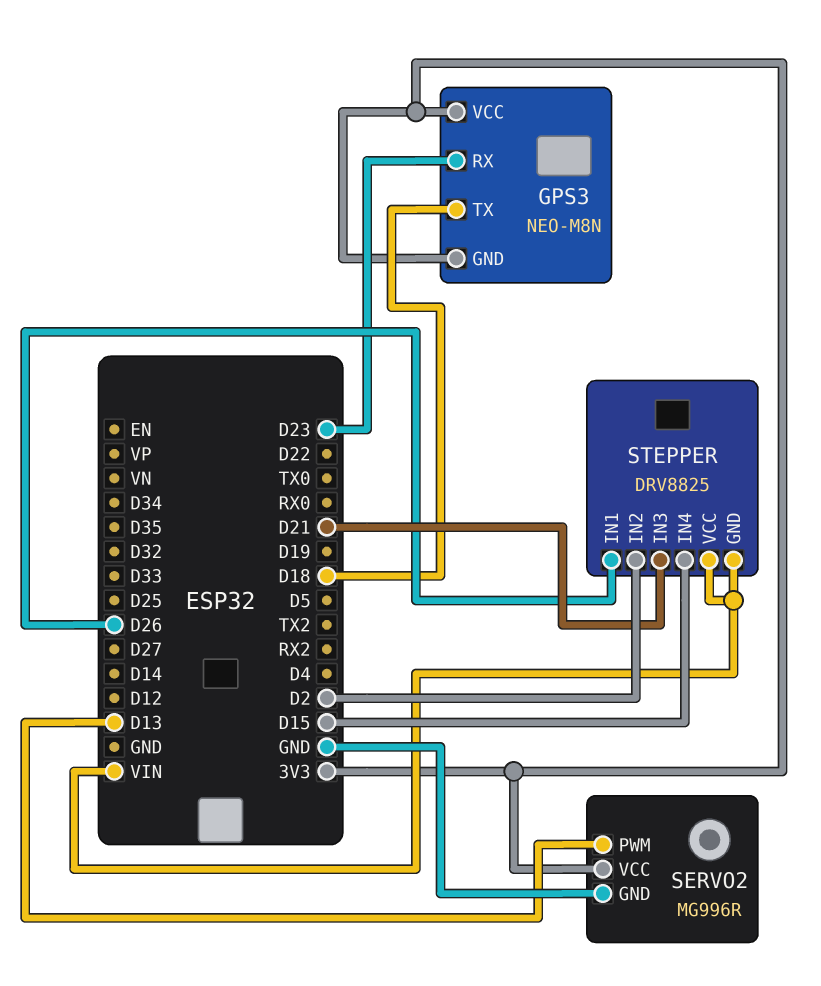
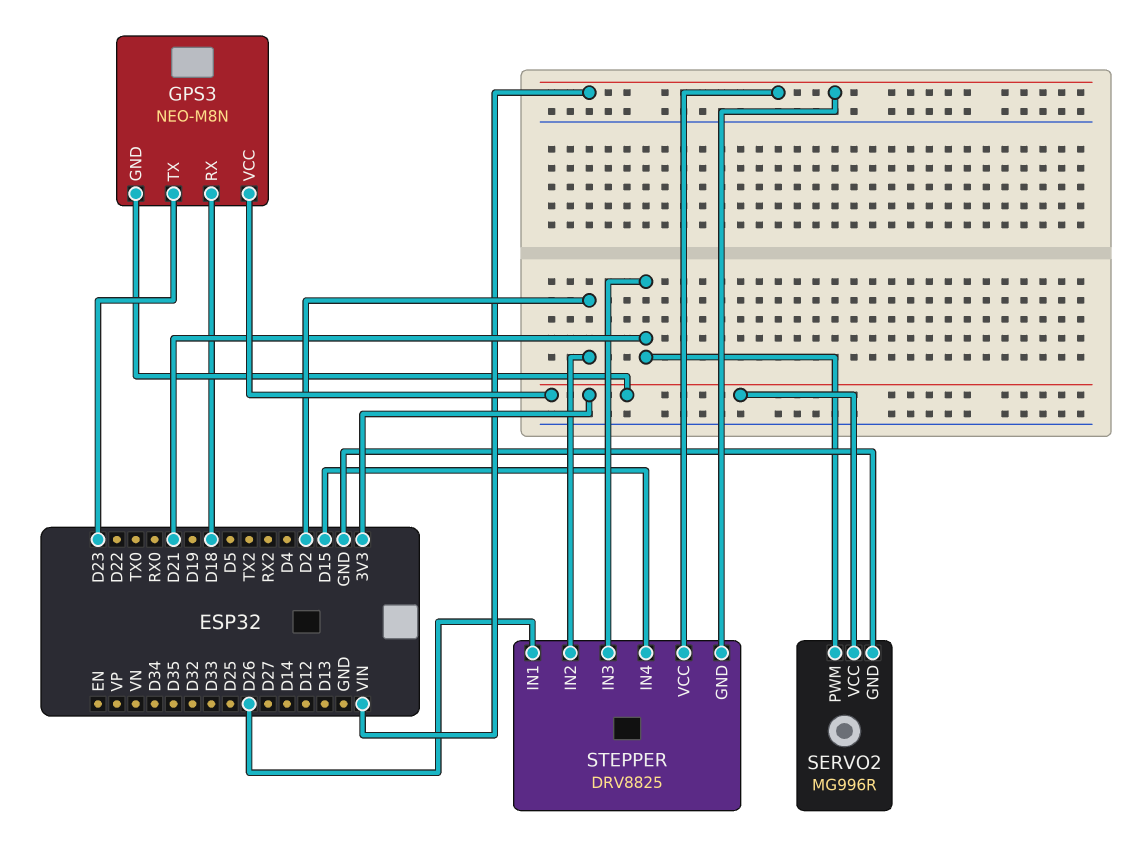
GPS3 pin RX: D23 -> D18
GPS3 pin TX: D18 -> D23
SERVO2 pin PWM: D13 -> D21

